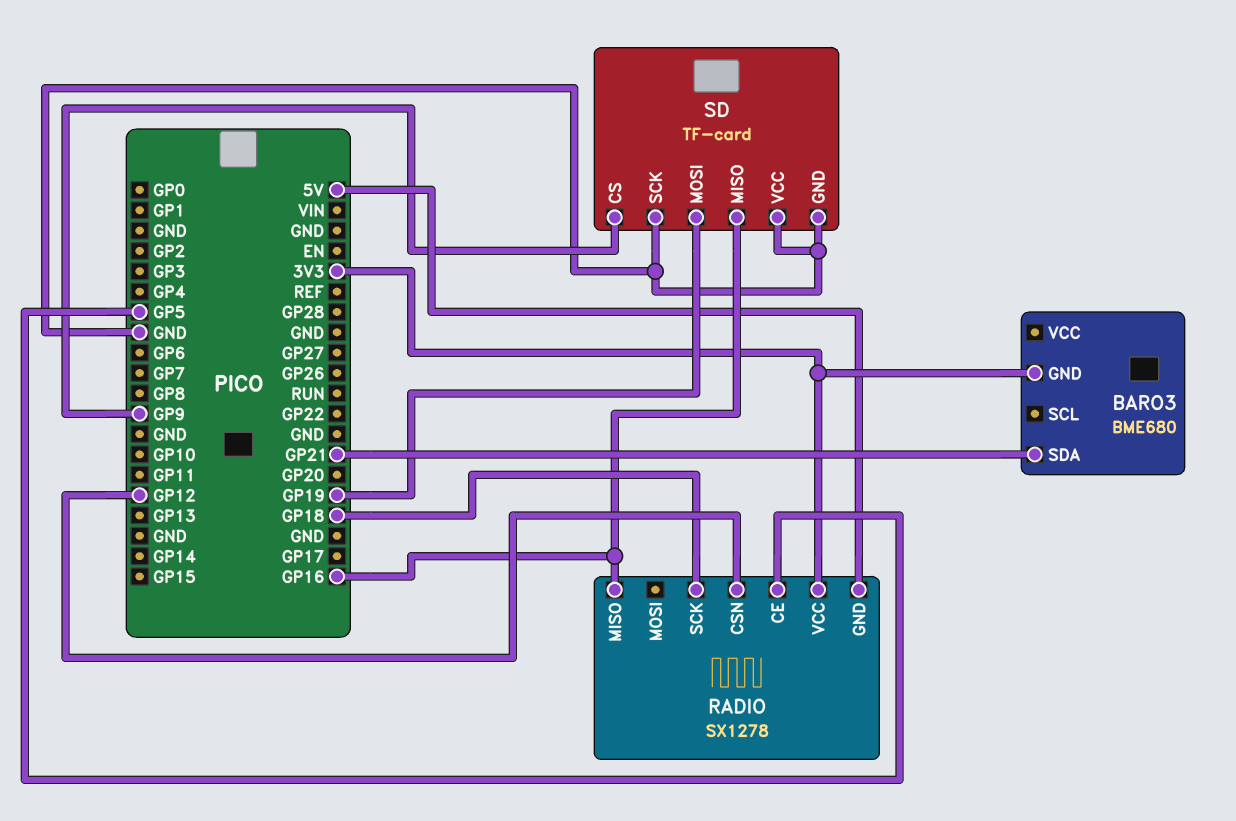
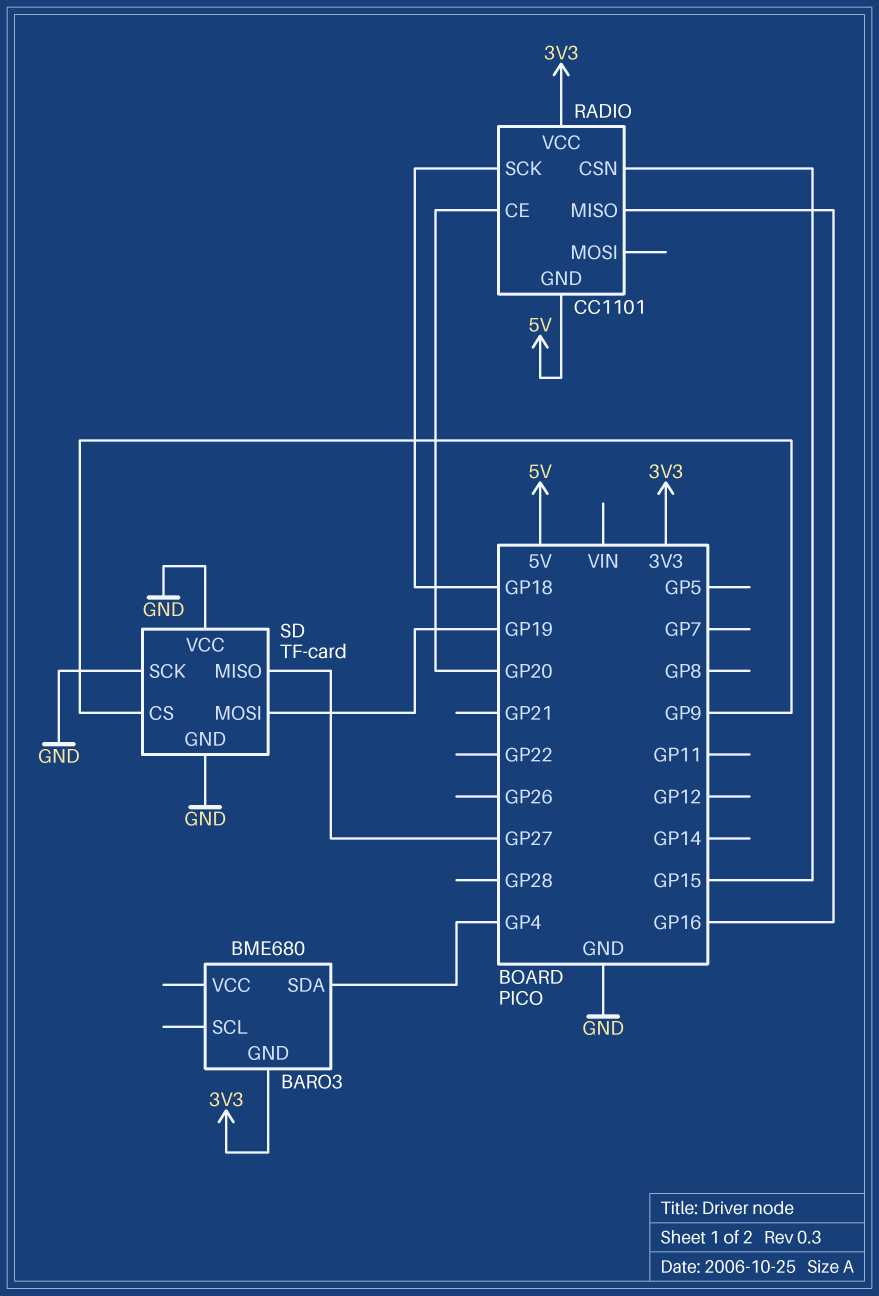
BARO3 pin SDA: GP21 -> GP4
RADIO: SX1278 -> CC1101
RADIO pin CE: GP5 -> GP20
RADIO pin CSN: GP12 -> GP15
SD pin MISO: GP16 -> GP27

